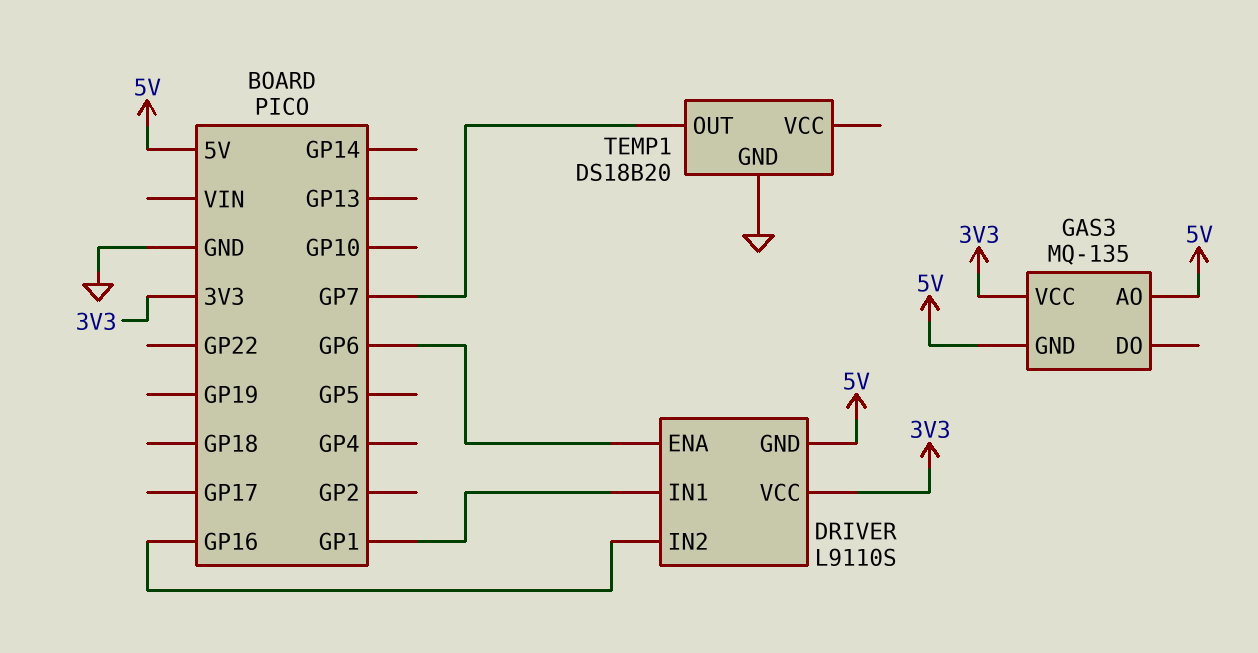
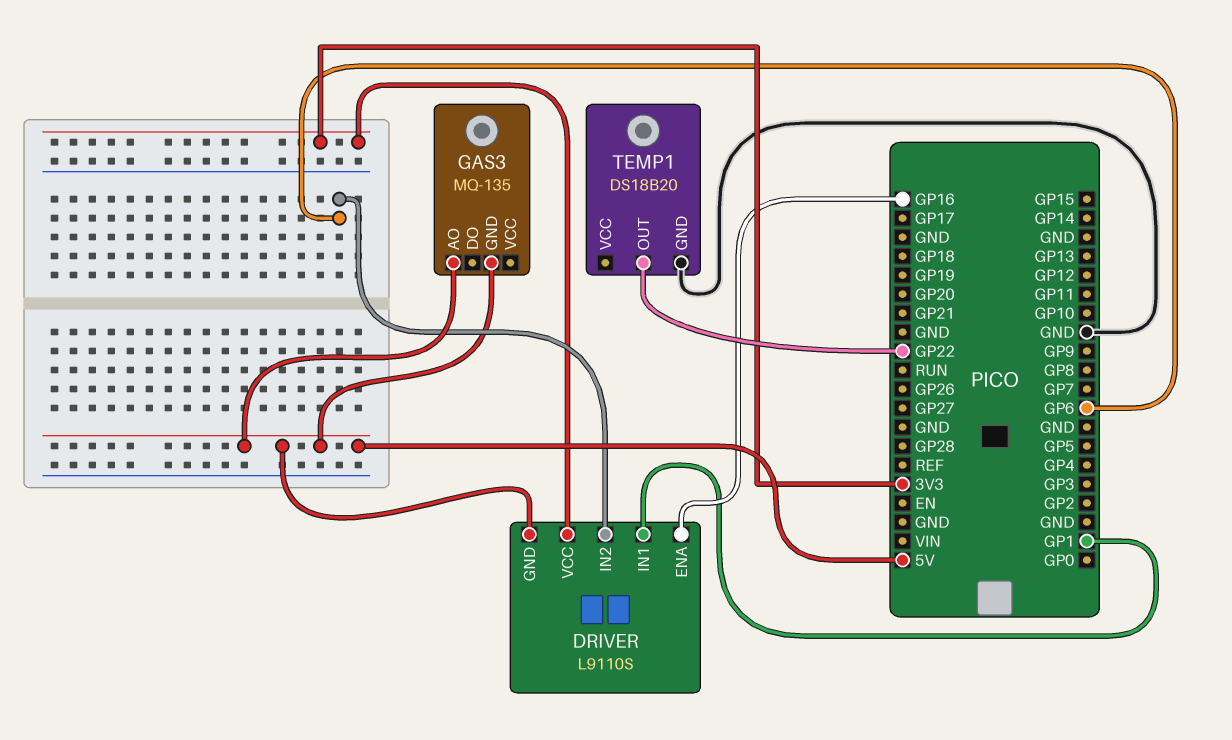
DRIVER pin ENA: GP6 -> GP16
DRIVER pin IN2: GP16 -> GP6
GAS3 pin VCC: 3V3 -> none
TEMP1 pin OUT: GP7 -> GP22

